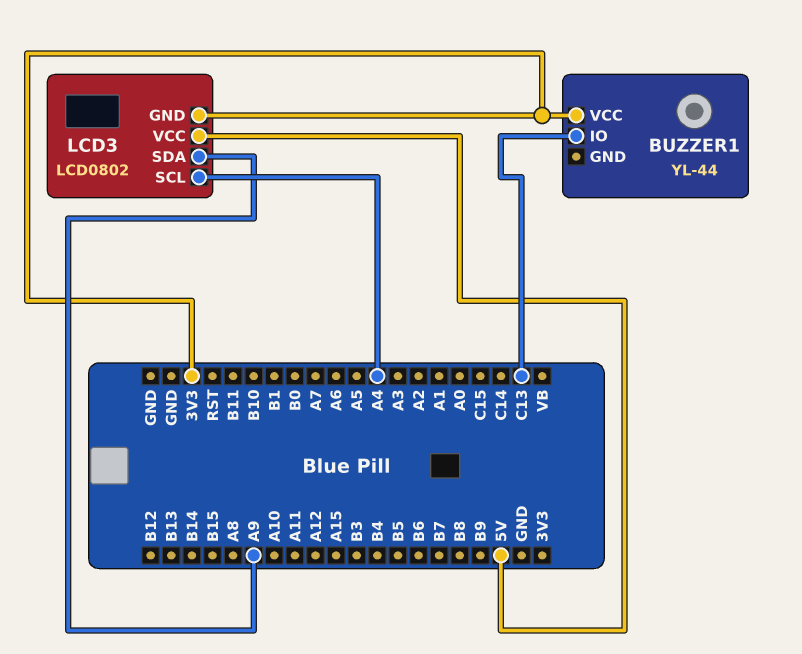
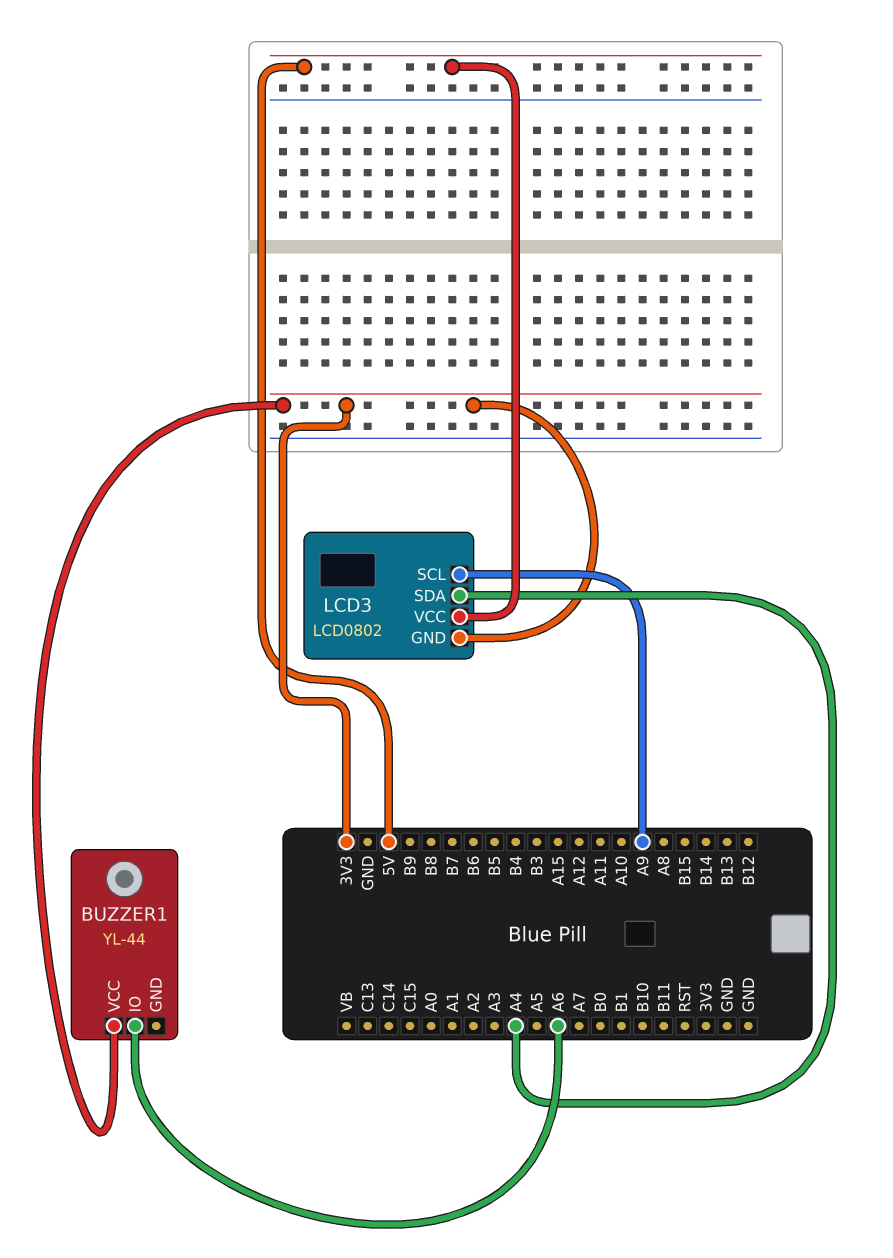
BUZZER1 pin IO: C13 -> A6
LCD3 pin SCL: A4 -> A9
LCD3 pin SDA: A9 -> A4

